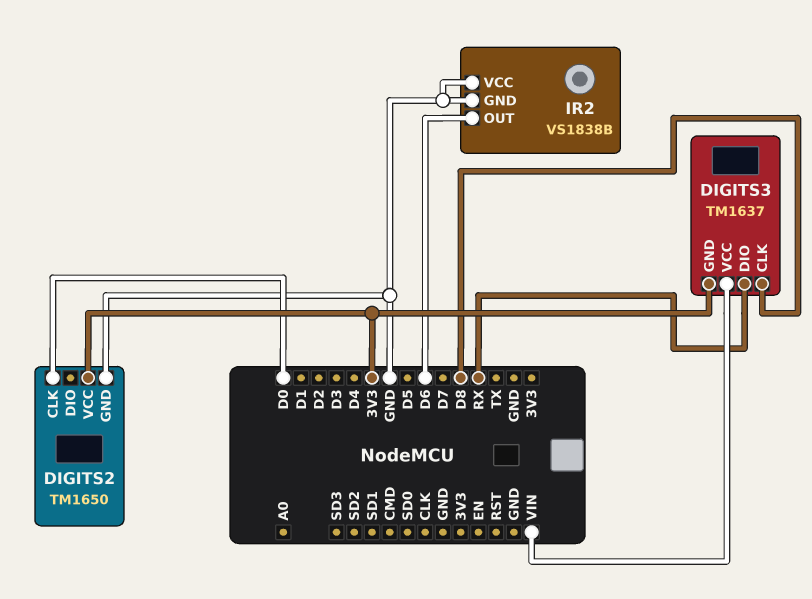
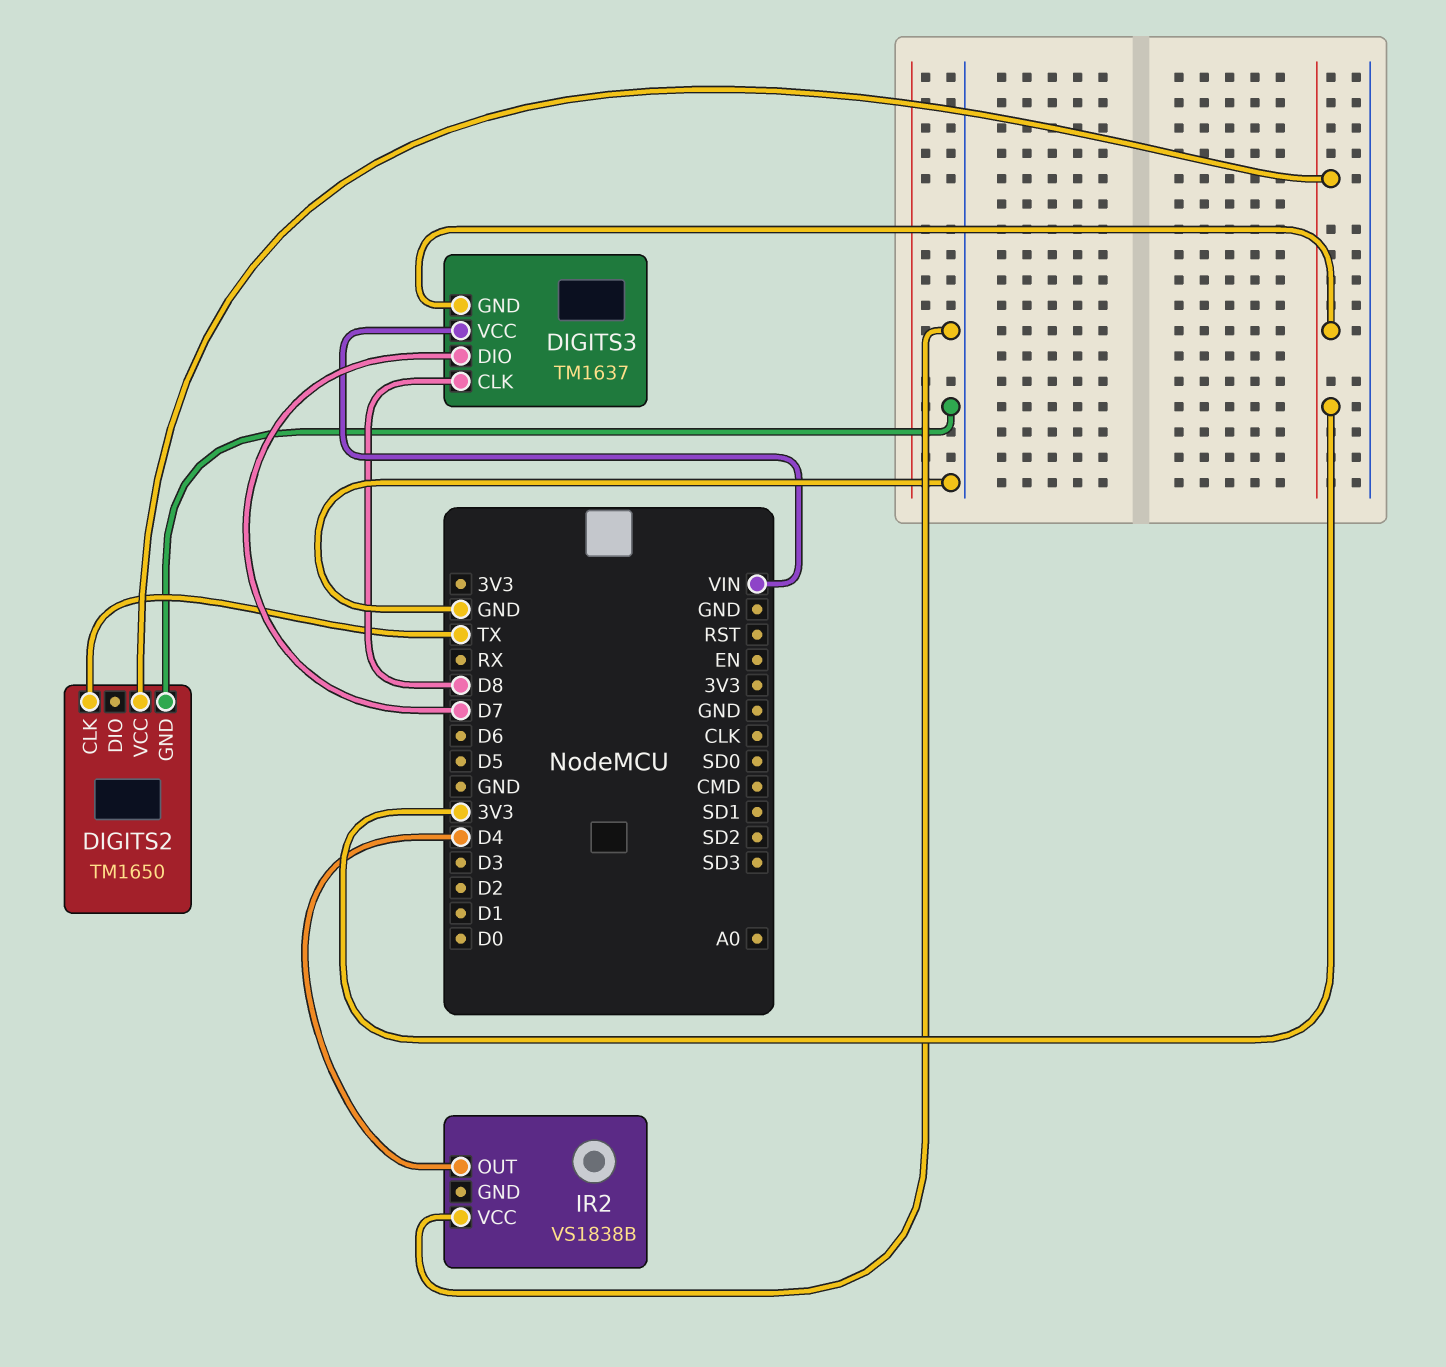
DIGITS2 pin CLK: D0 -> TX
DIGITS3 pin DIO: RX -> D7
IR2 pin GND: GND -> none
IR2 pin OUT: D6 -> D4

